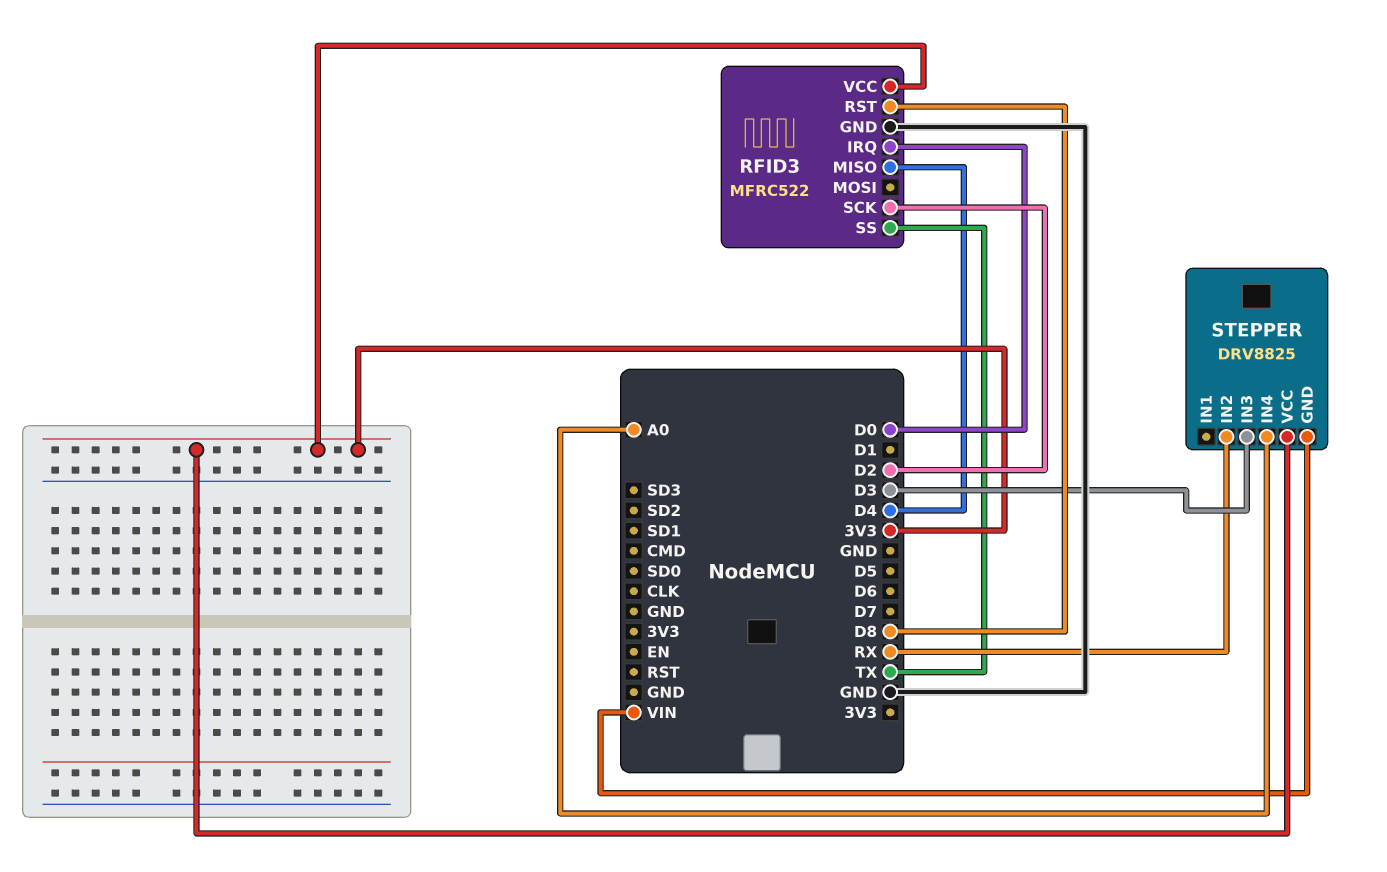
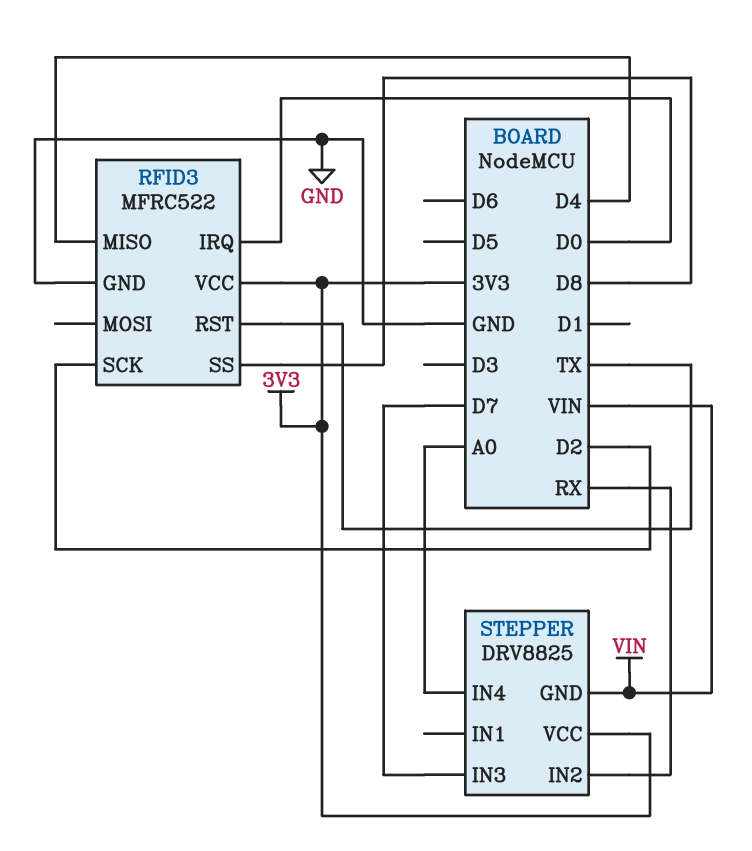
RFID3 pin RST: D8 -> TX
RFID3 pin SS: TX -> D8
STEPPER pin IN3: D3 -> D7

